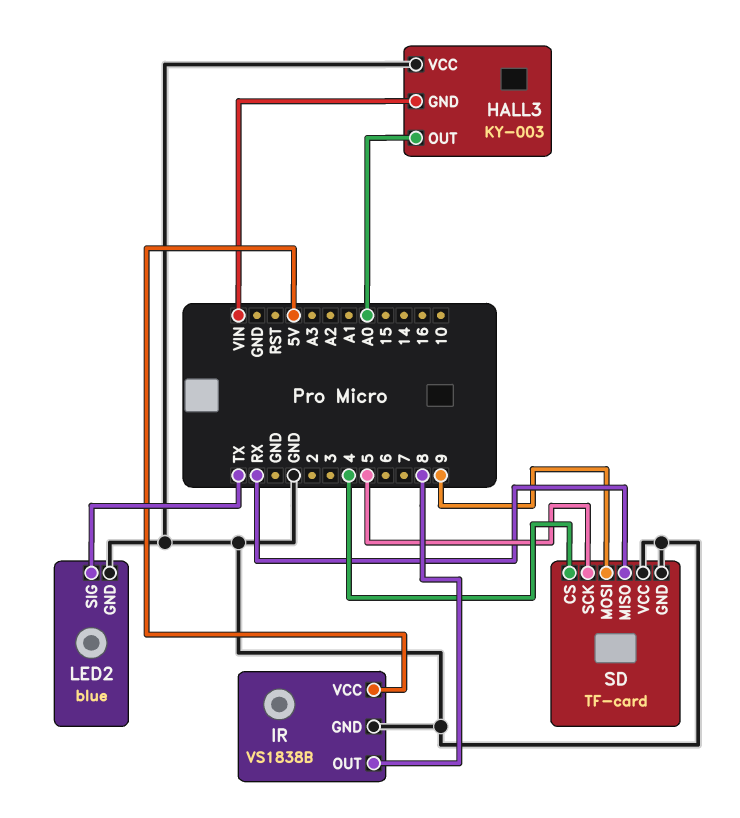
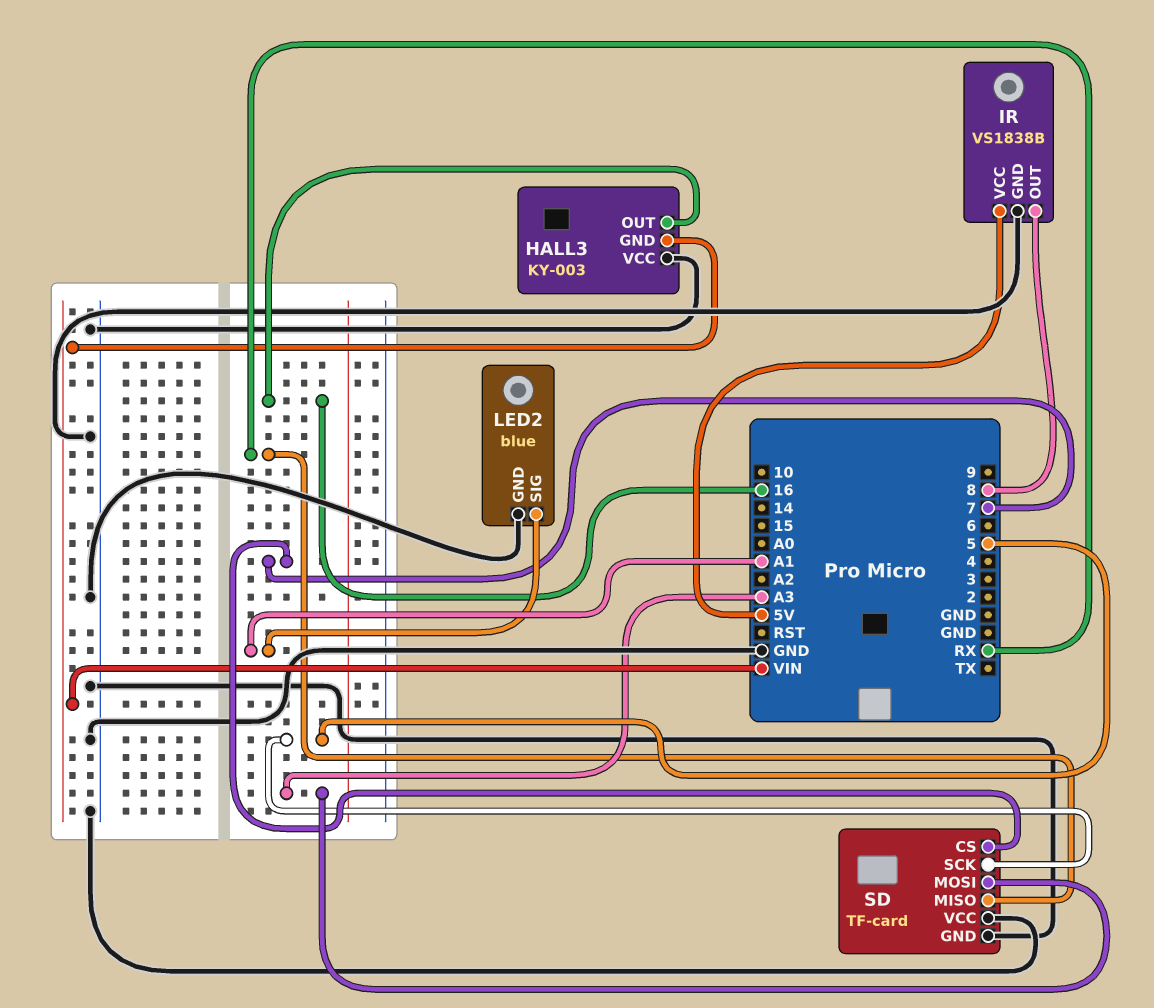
HALL3 pin OUT: A0 -> 16
LED2 pin SIG: TX -> A1
SD pin CS: 4 -> 7
SD pin MOSI: 9 -> A3

